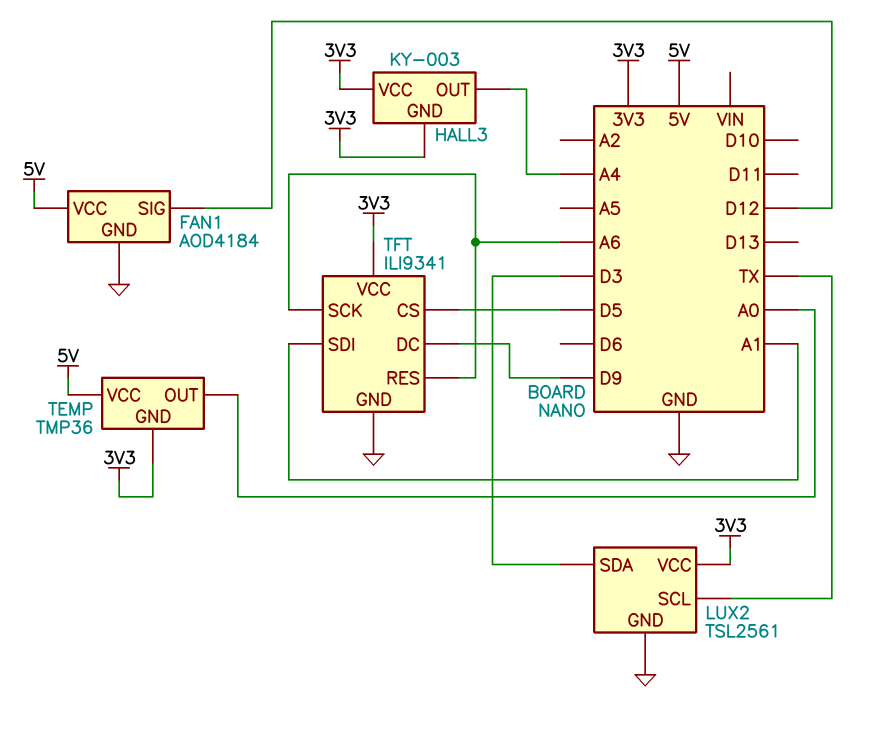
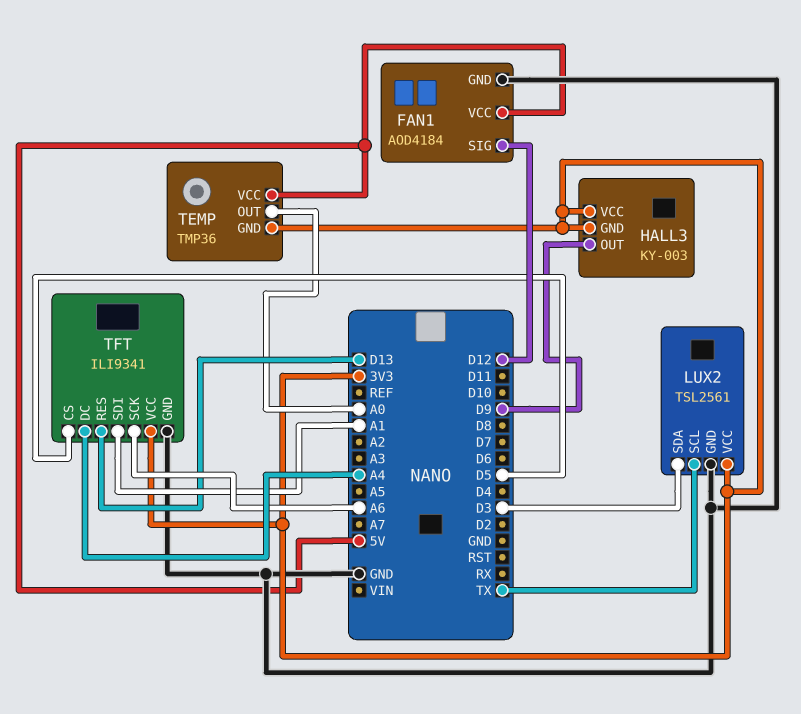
HALL3 pin OUT: A4 -> D9
TFT pin DC: D9 -> A4
TFT pin RES: A6 -> D13

